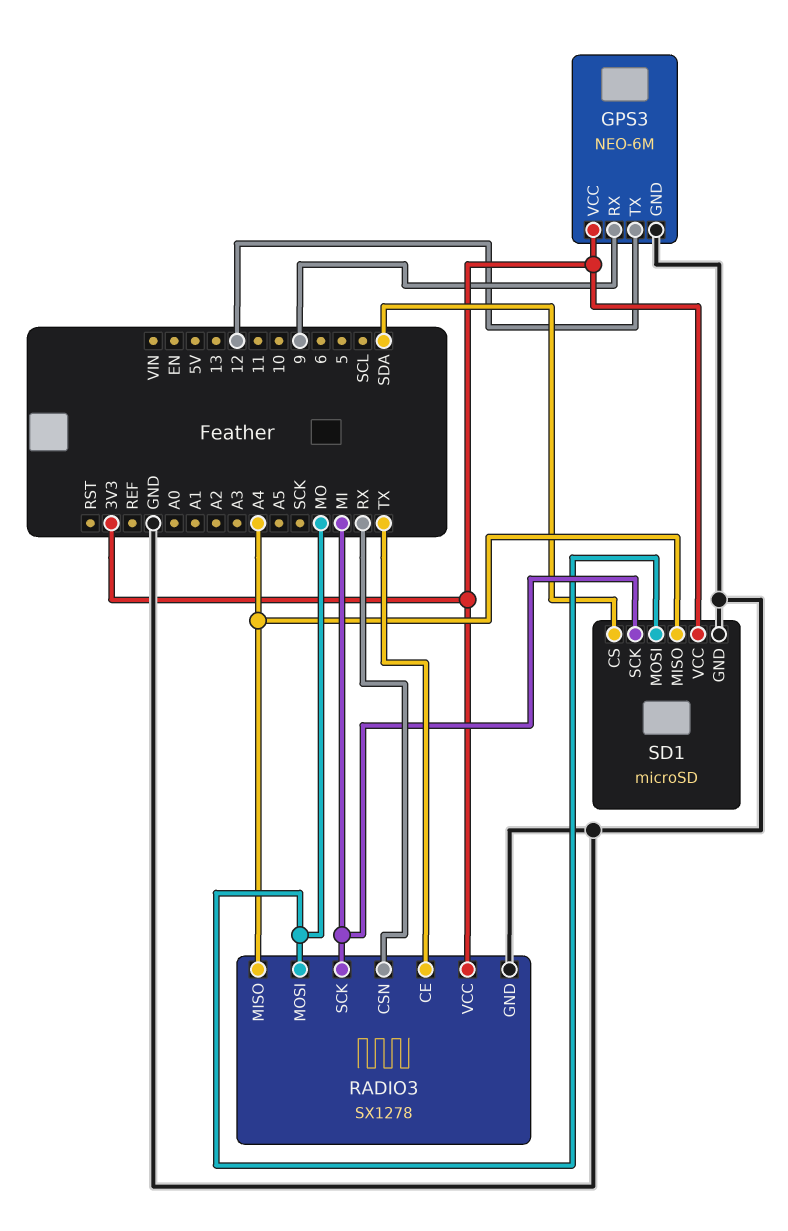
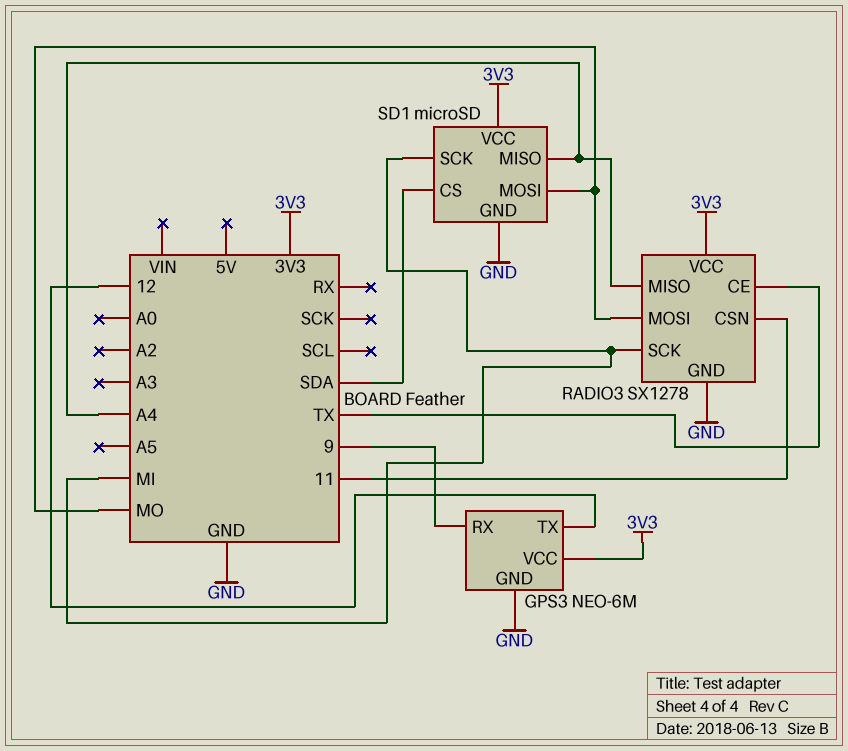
RADIO3 pin CSN: RX -> 11

